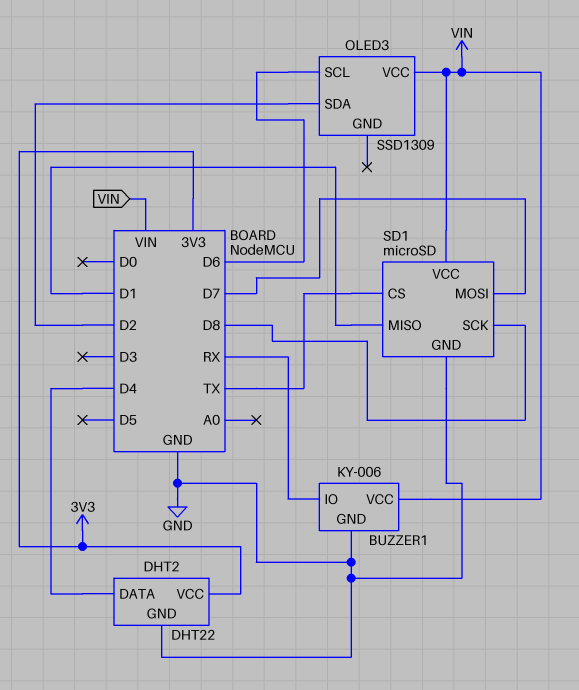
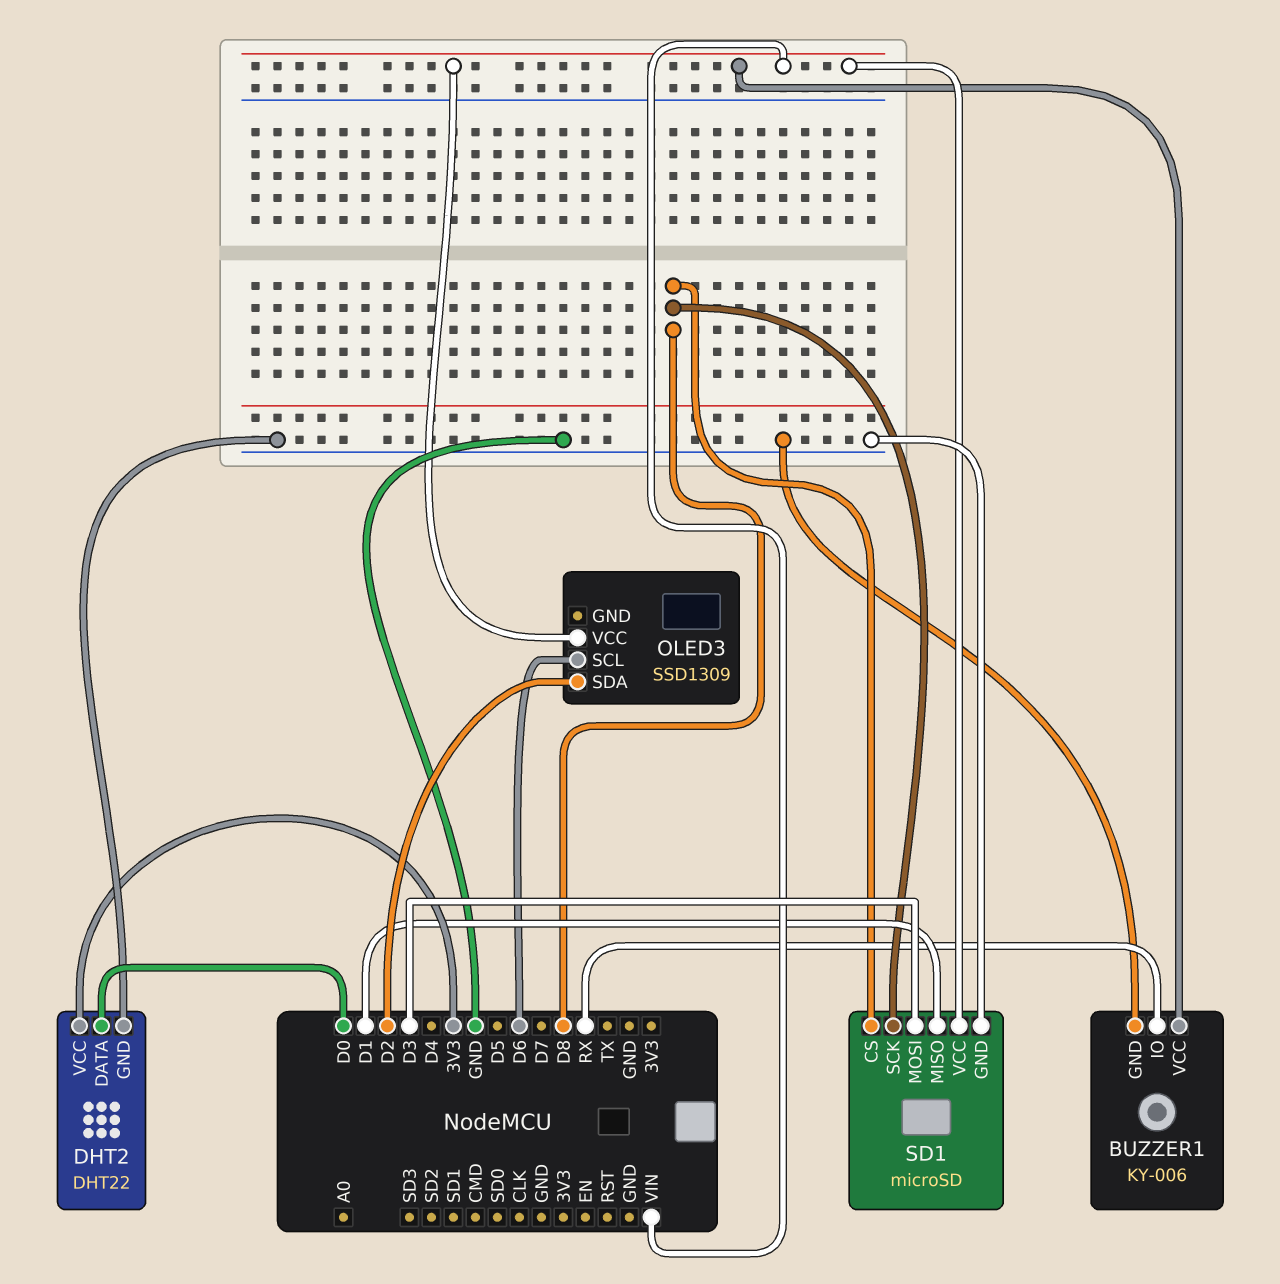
DHT2 pin DATA: D4 -> D0
SD1 pin CS: TX -> D8
SD1 pin MOSI: D7 -> D3

